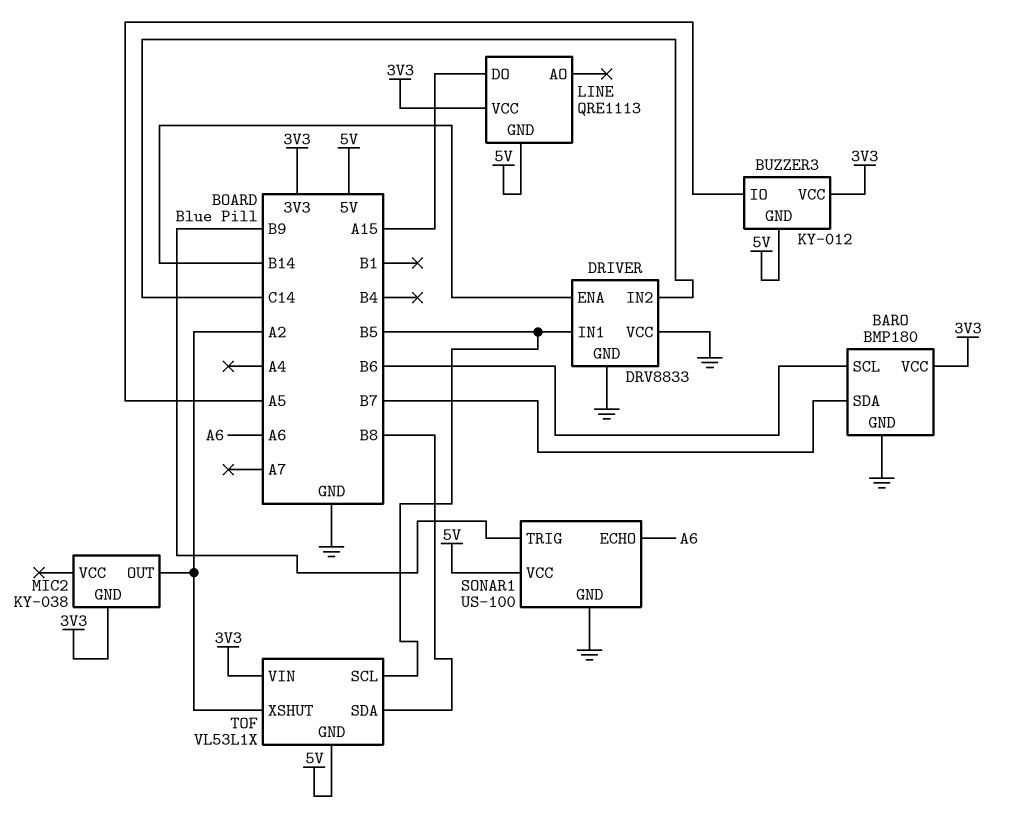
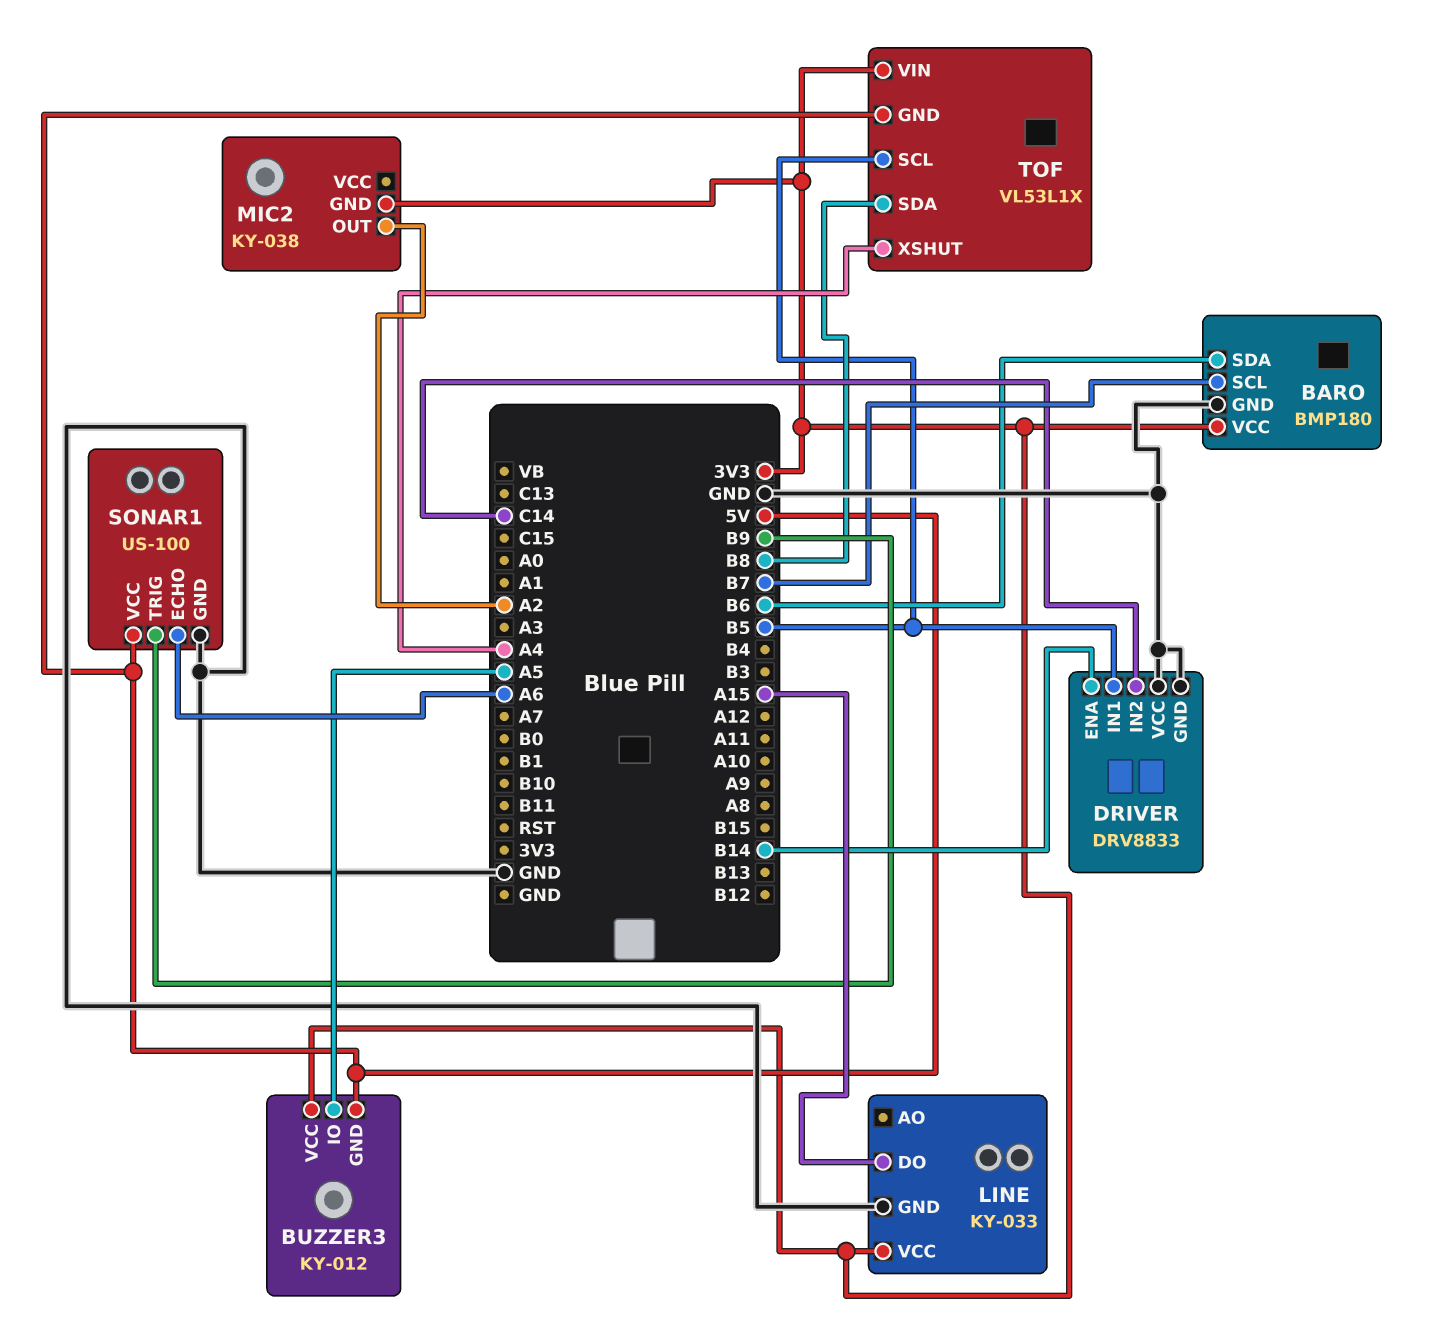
BARO pin SCL: B6 -> B7
BARO pin SDA: B7 -> B6
LINE: QRE1113 -> KY-033
LINE pin GND: 5V -> GND
TOF pin XSHUT: A2 -> A4

